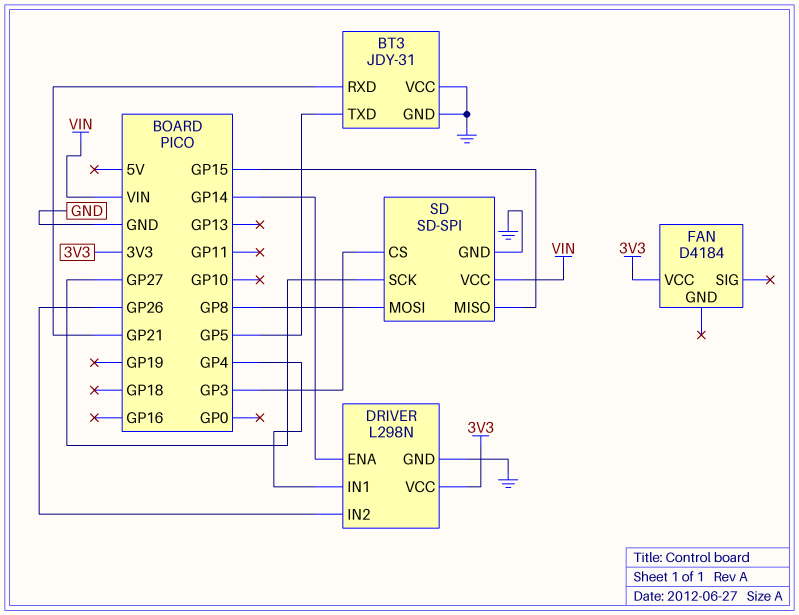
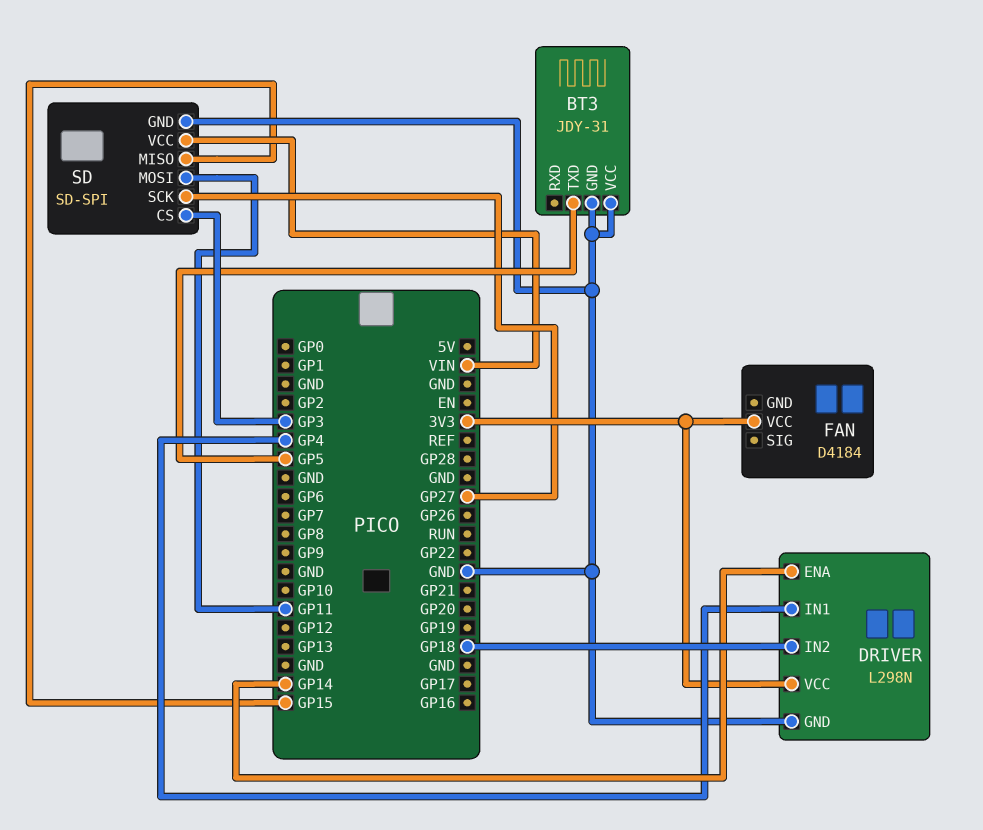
BT3 pin RXD: GP21 -> none
DRIVER pin IN2: GP26 -> GP18
SD pin MOSI: GP8 -> GP11

